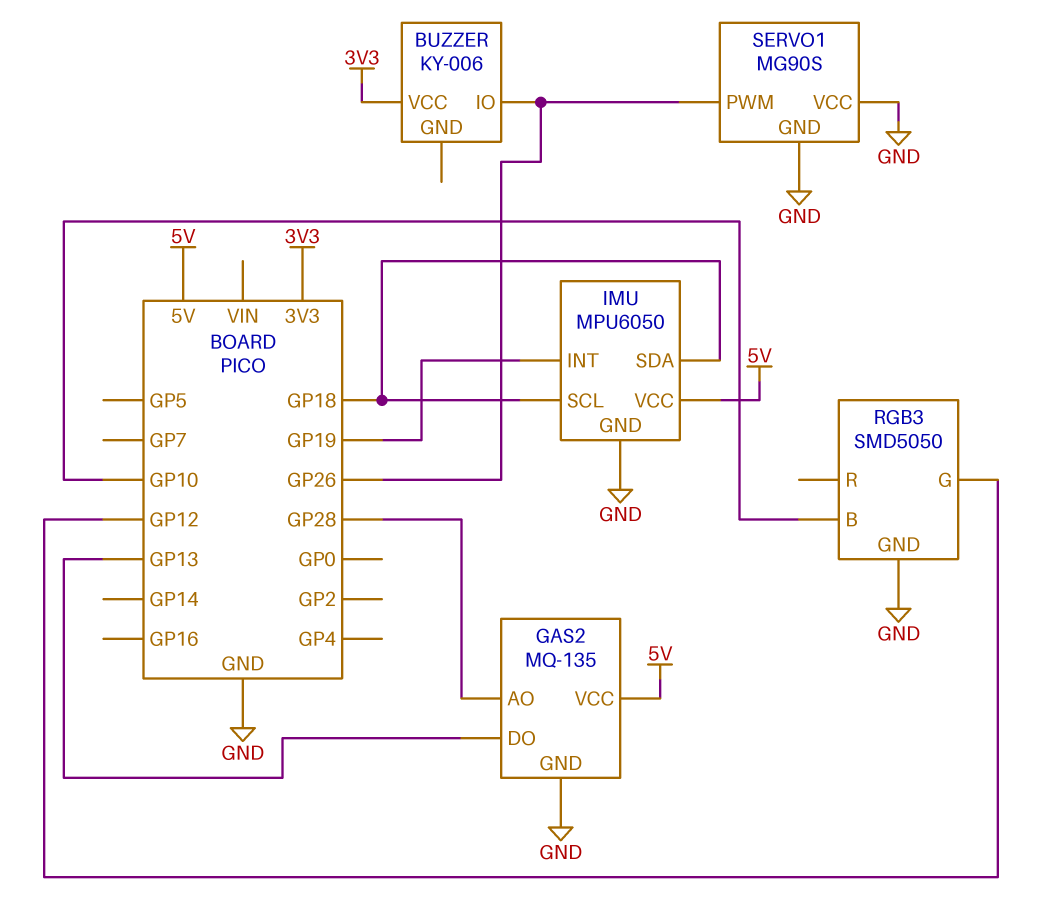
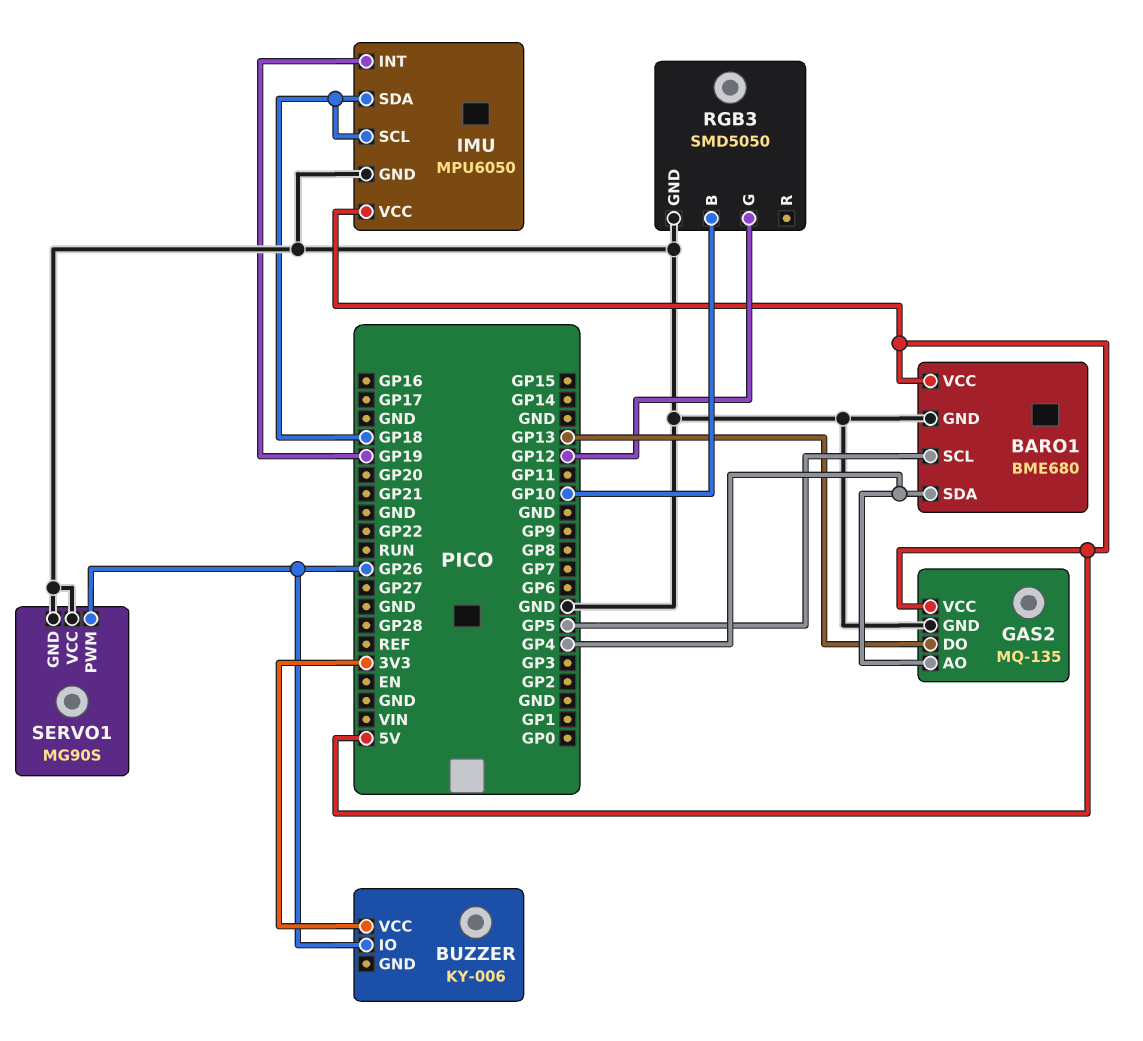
BARO1: none -> BME680
BARO1 pin GND: none -> GND
BARO1 pin SCL: none -> GP5
BARO1 pin SDA: none -> GP4
BARO1 pin VCC: none -> 5V
GAS2 pin AO: GP28 -> GP4

